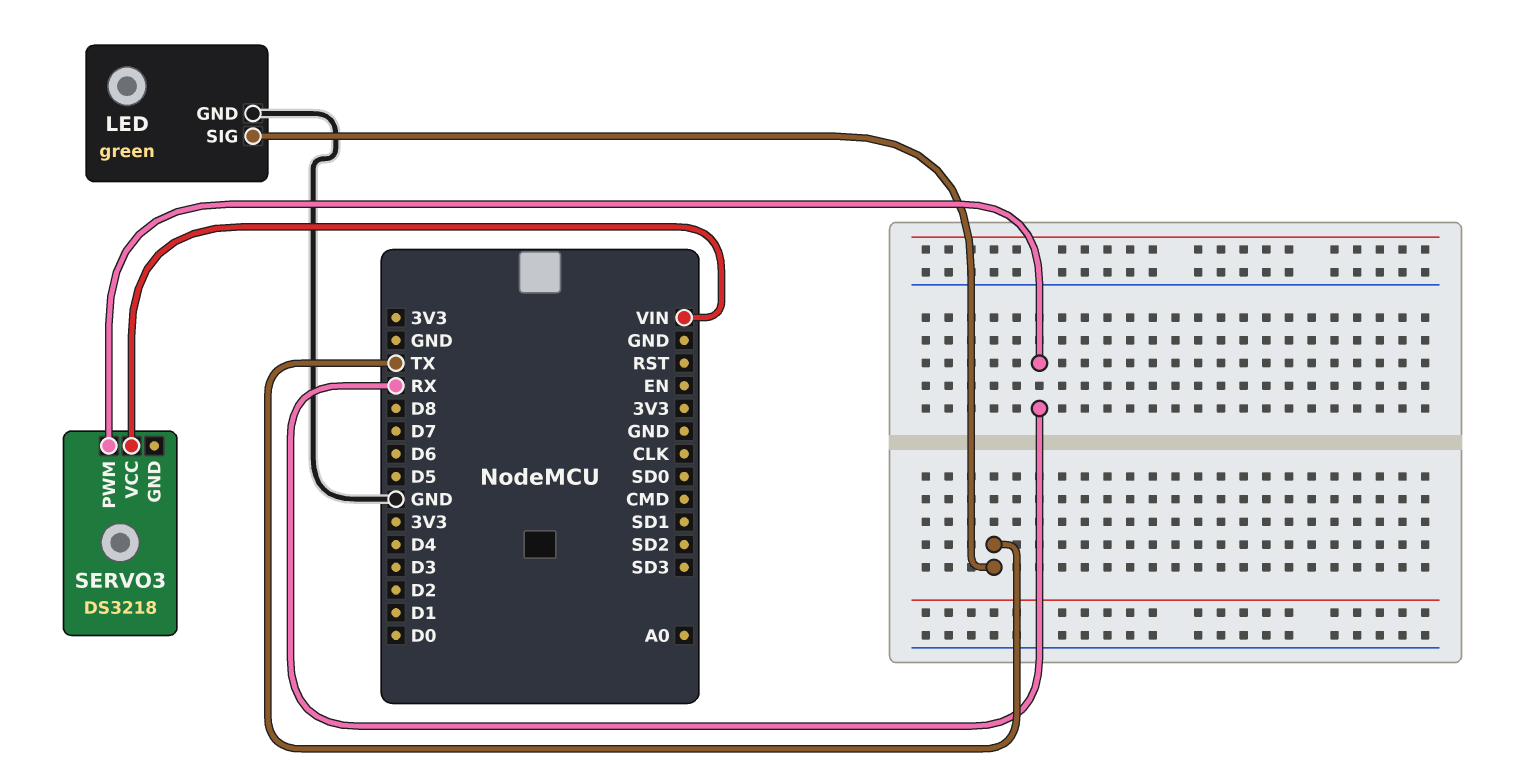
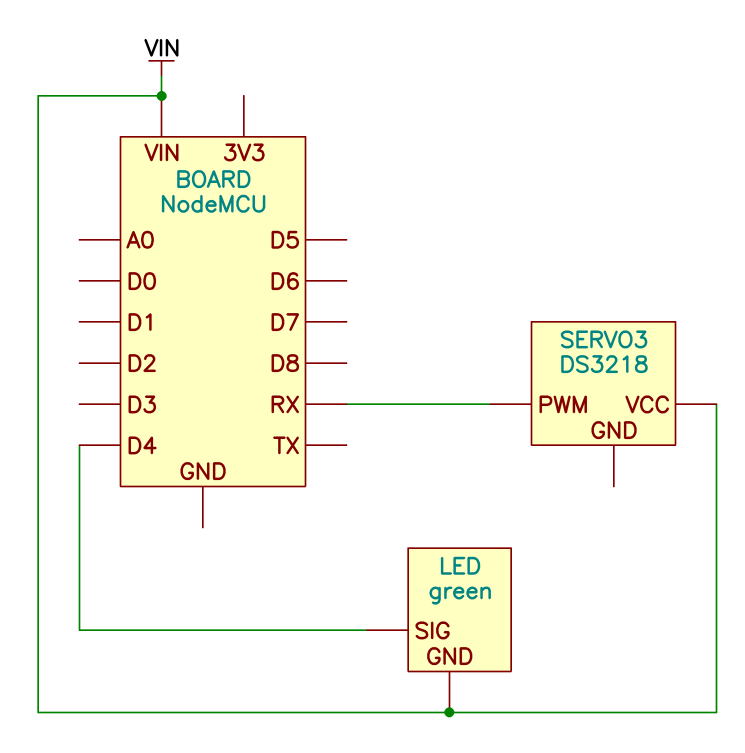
LED pin GND: GND -> VIN
LED pin SIG: TX -> D4

